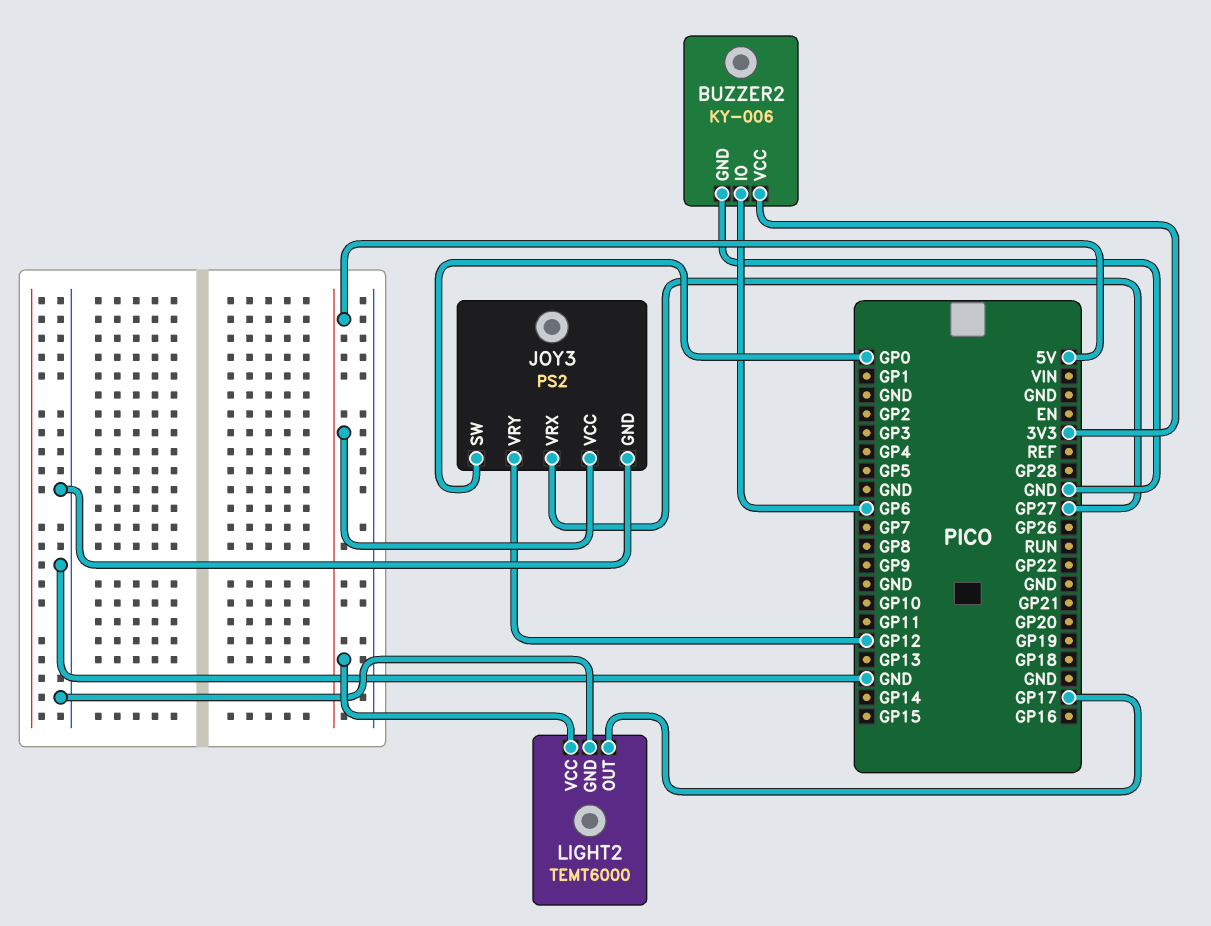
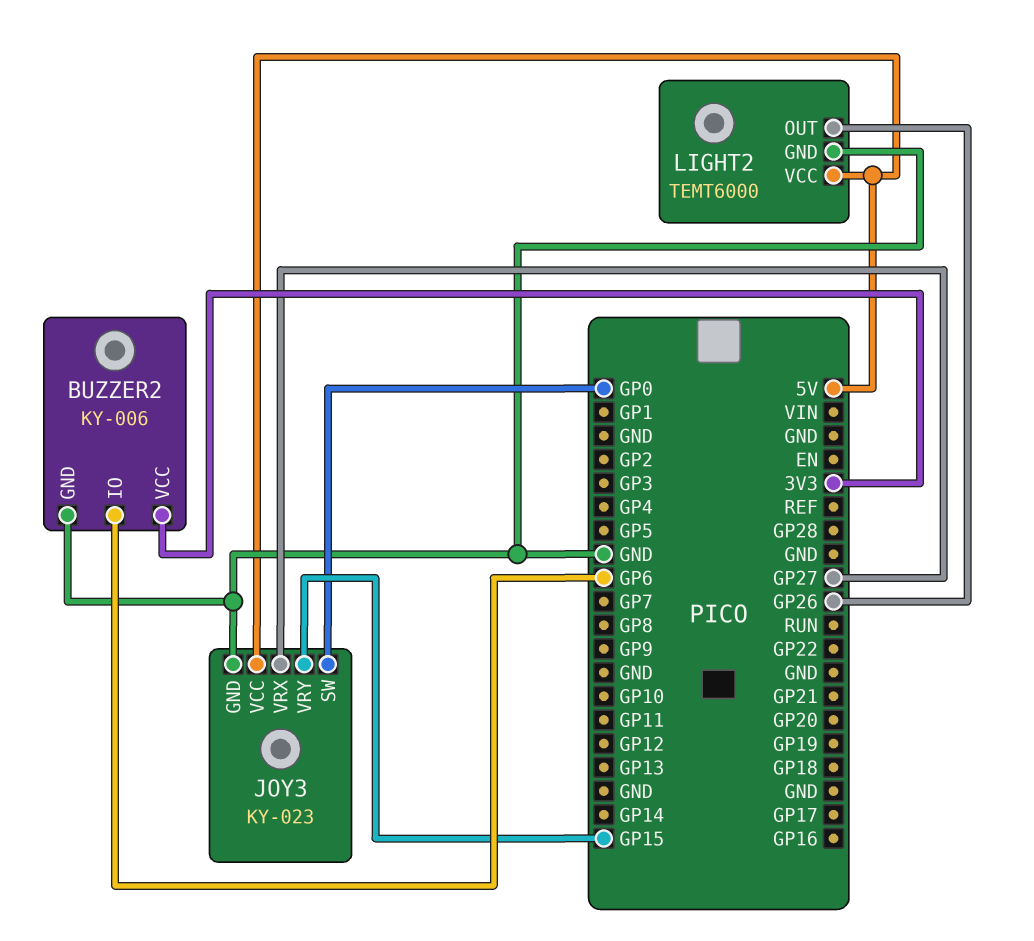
JOY3: PS2 -> KY-023
JOY3 pin VRY: GP12 -> GP15
LIGHT2 pin OUT: GP17 -> GP26

